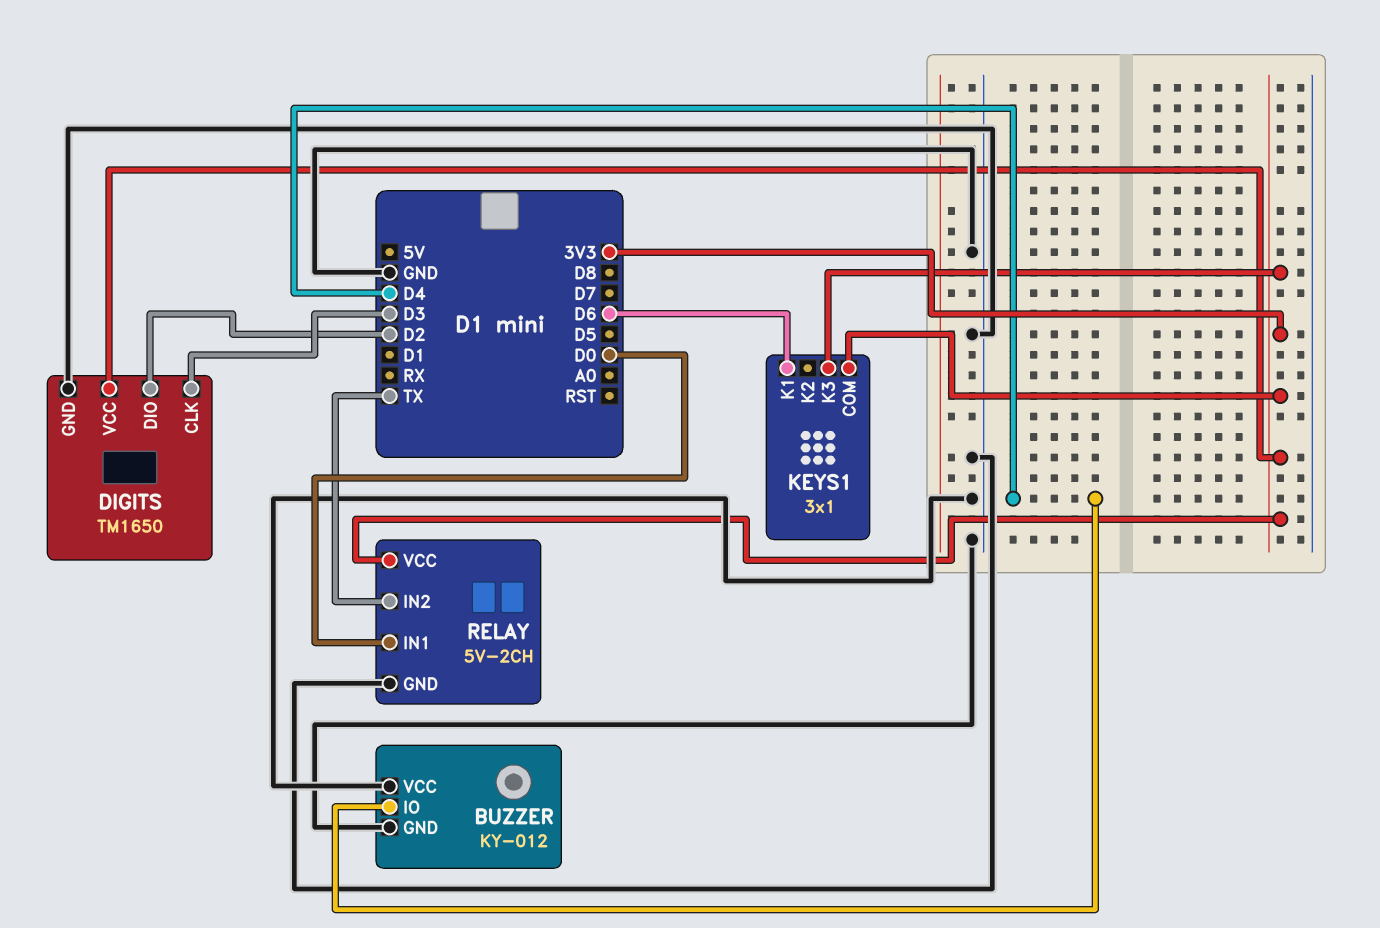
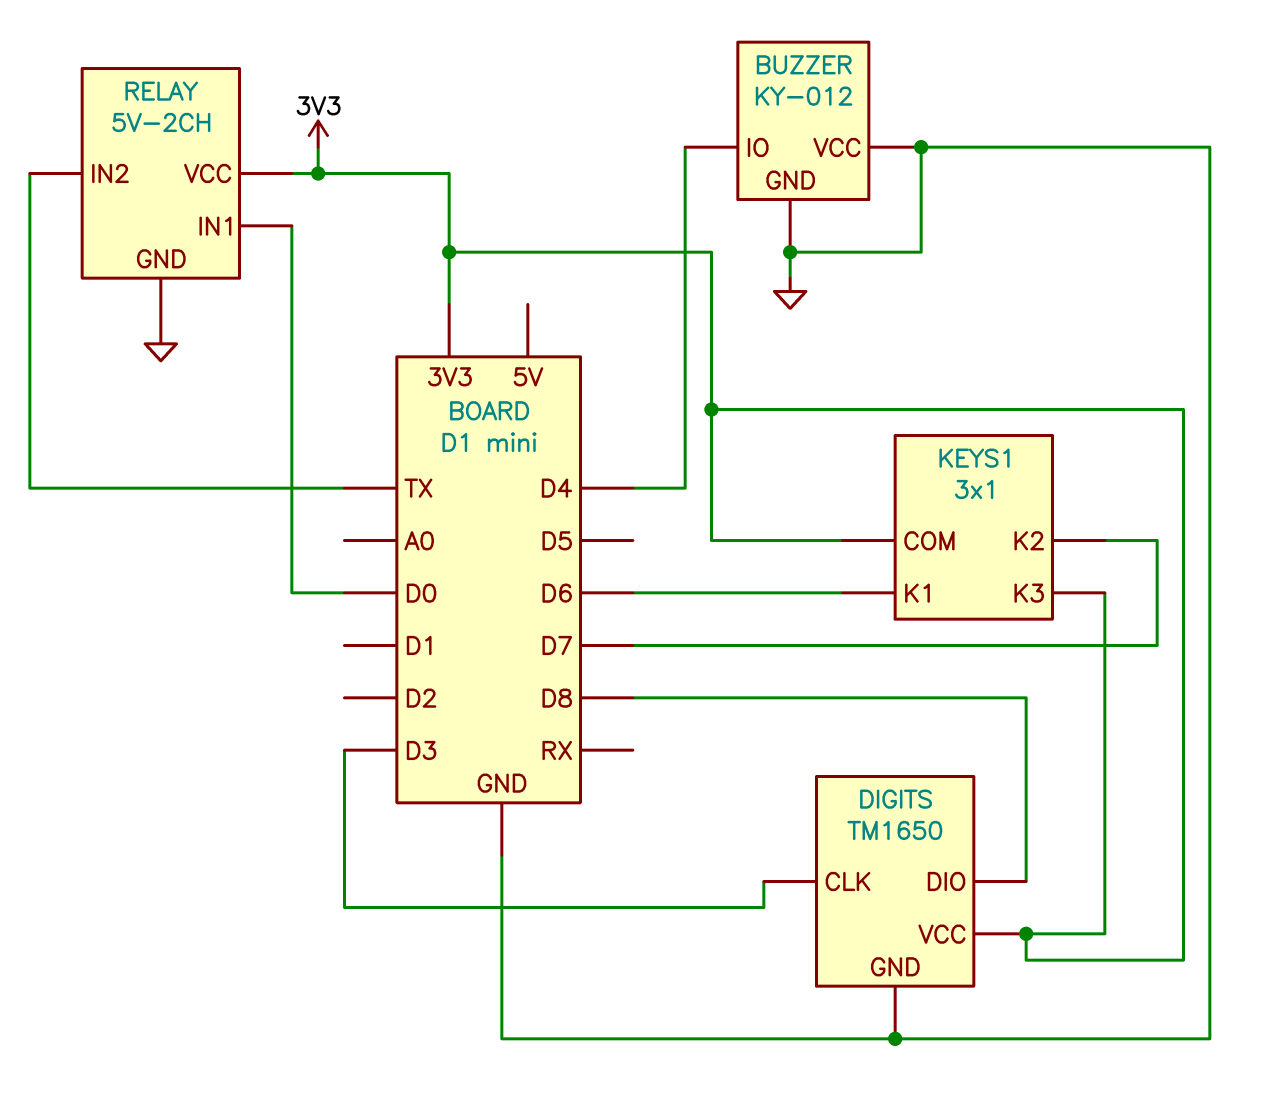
DIGITS pin DIO: D2 -> D8
KEYS1 pin K2: none -> D7

